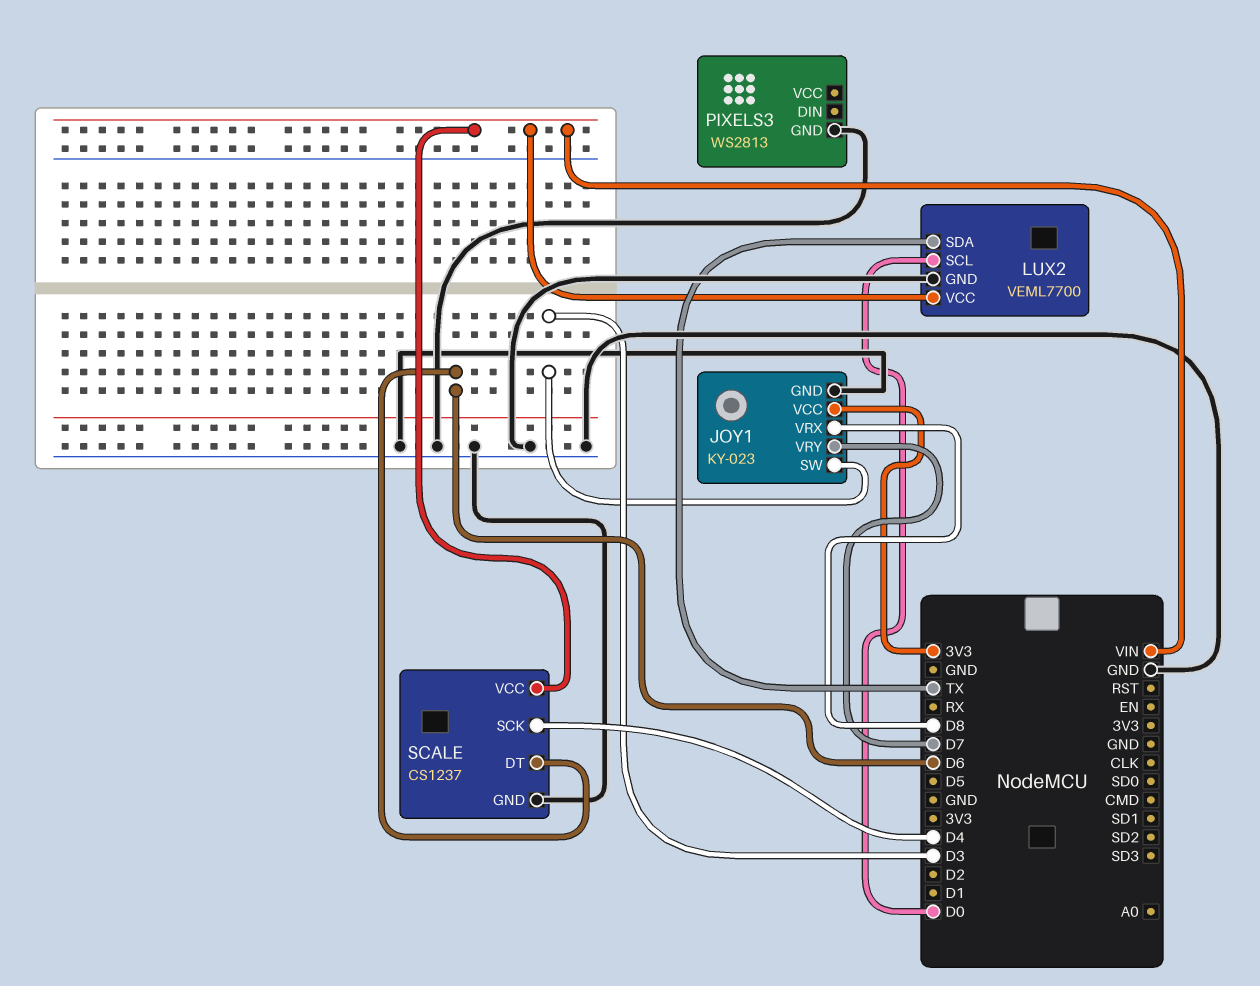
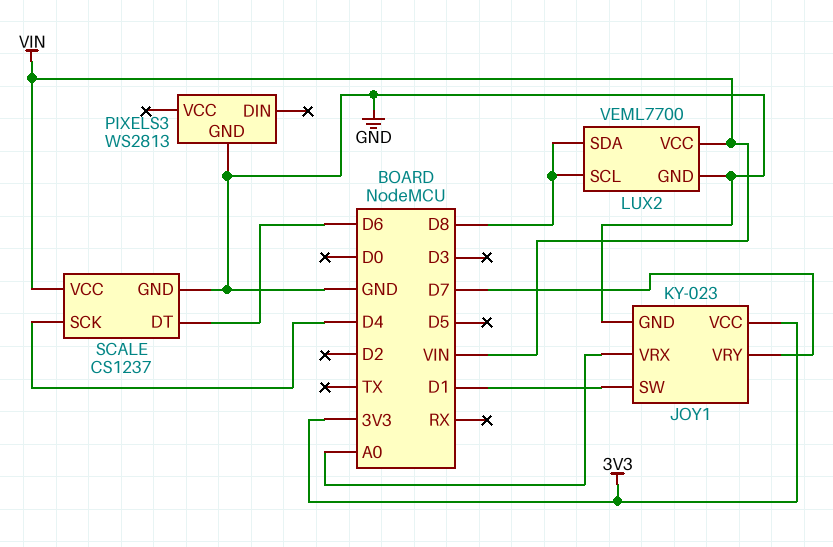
JOY1 pin SW: D3 -> D1
JOY1 pin VRX: D8 -> A0
LUX2 pin SCL: D0 -> D8
LUX2 pin SDA: TX -> D8

